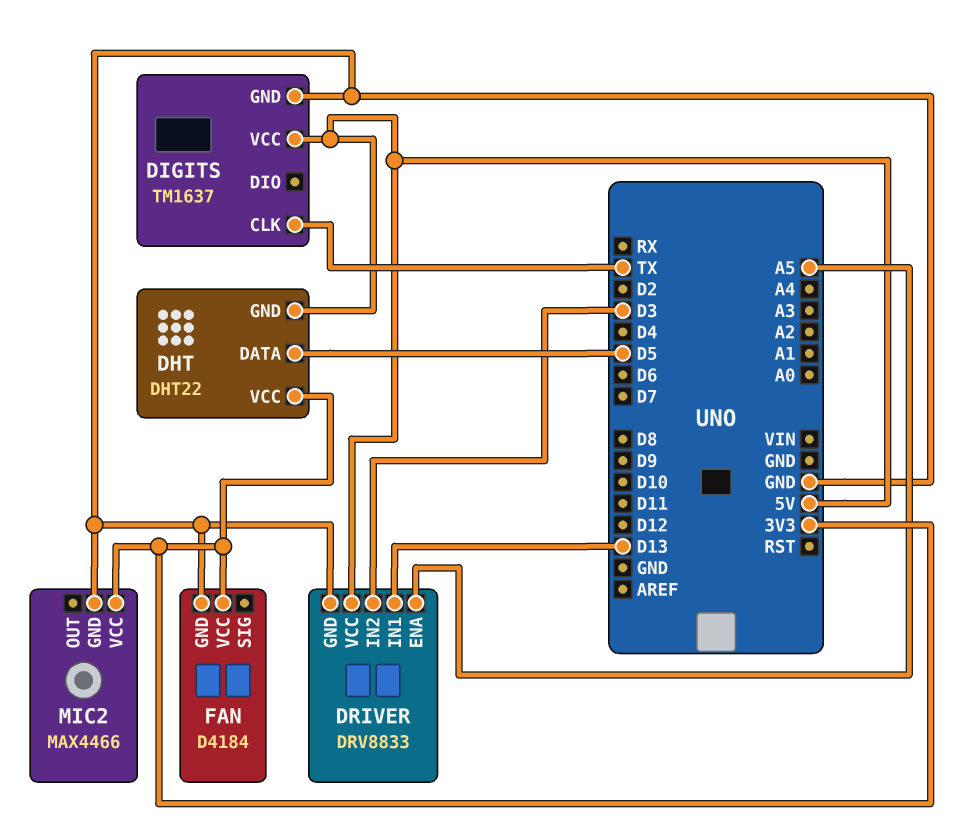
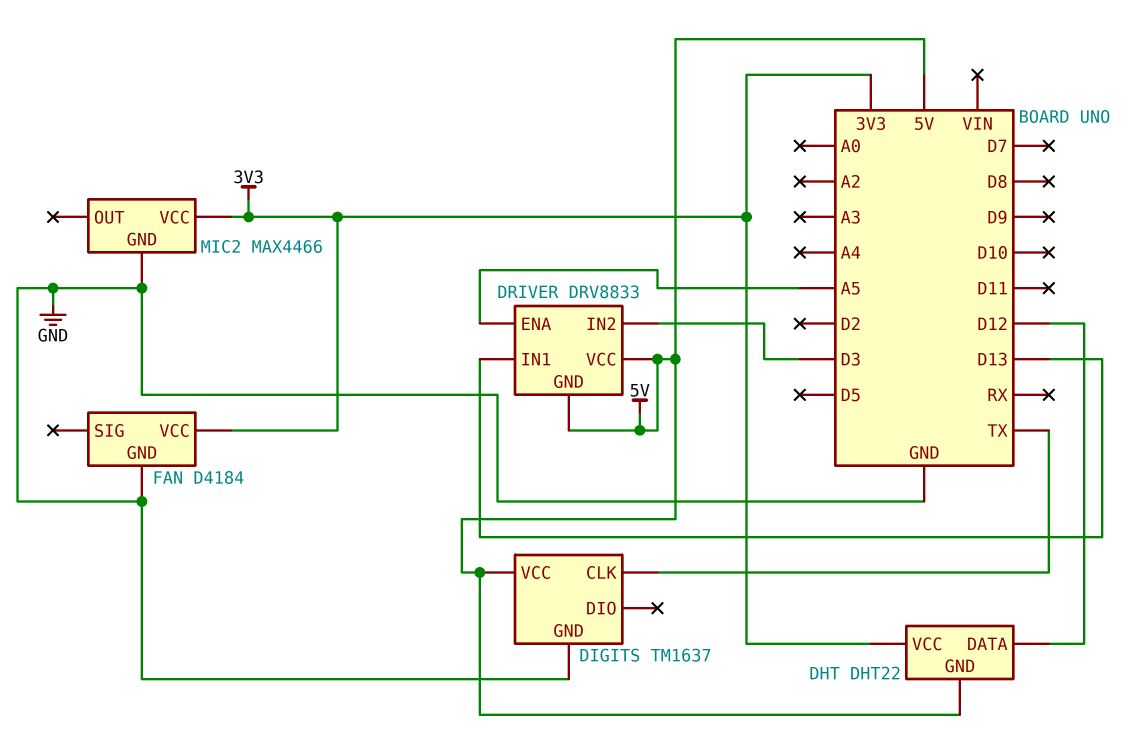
DHT pin DATA: D5 -> D12
DRIVER pin GND: GND -> 5V

